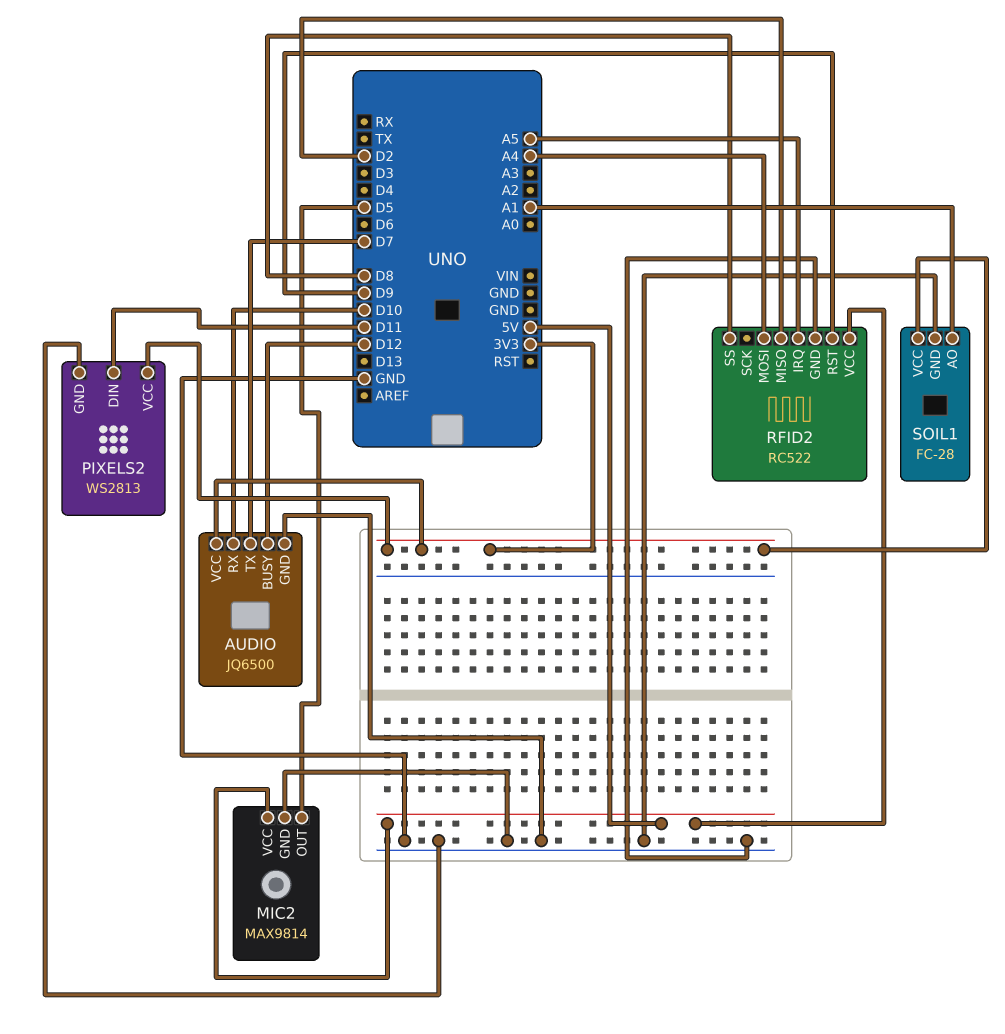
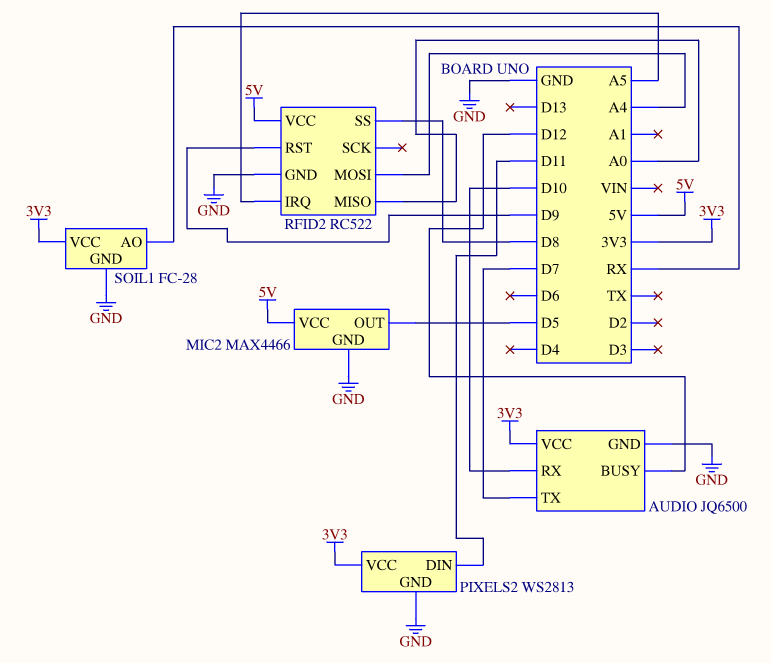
MIC2: MAX9814 -> MAX4466
RFID2 pin MISO: D2 -> A0
SOIL1 pin AO: A1 -> RX

